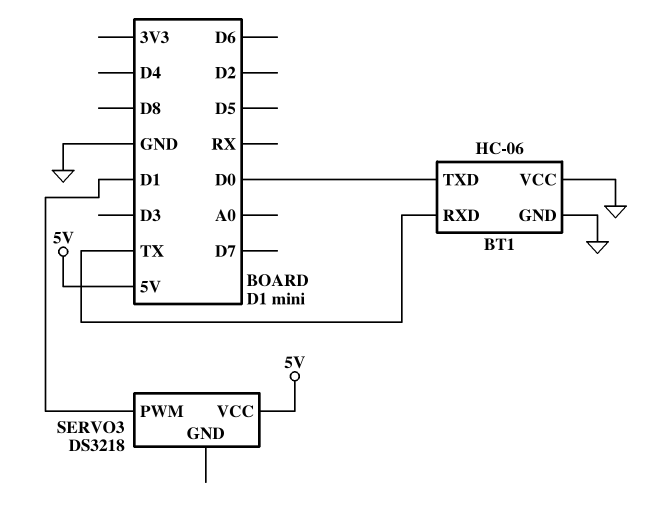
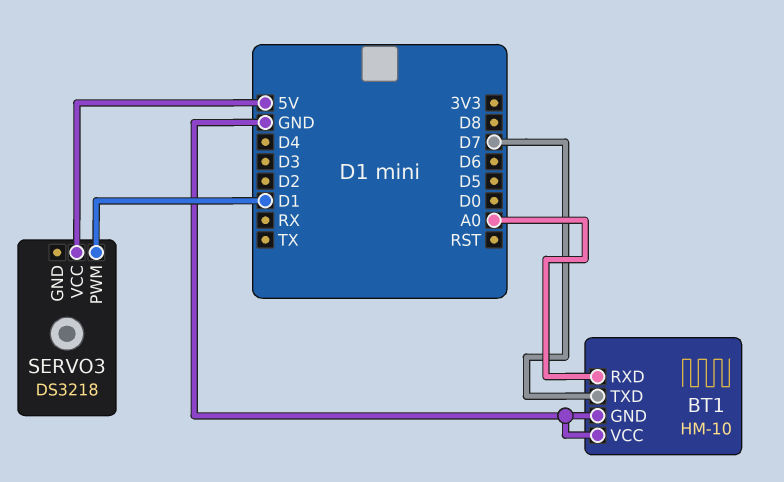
BT1: HC-06 -> HM-10
BT1 pin RXD: TX -> A0
BT1 pin TXD: D0 -> D7

